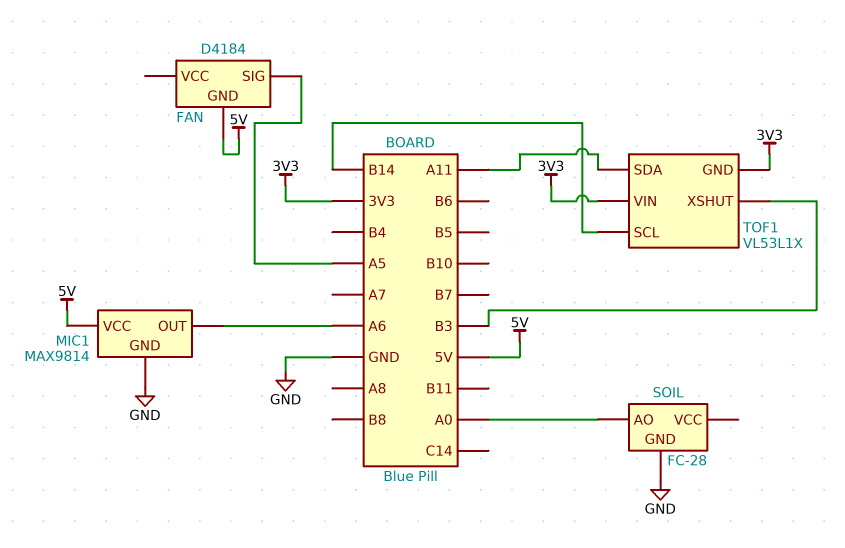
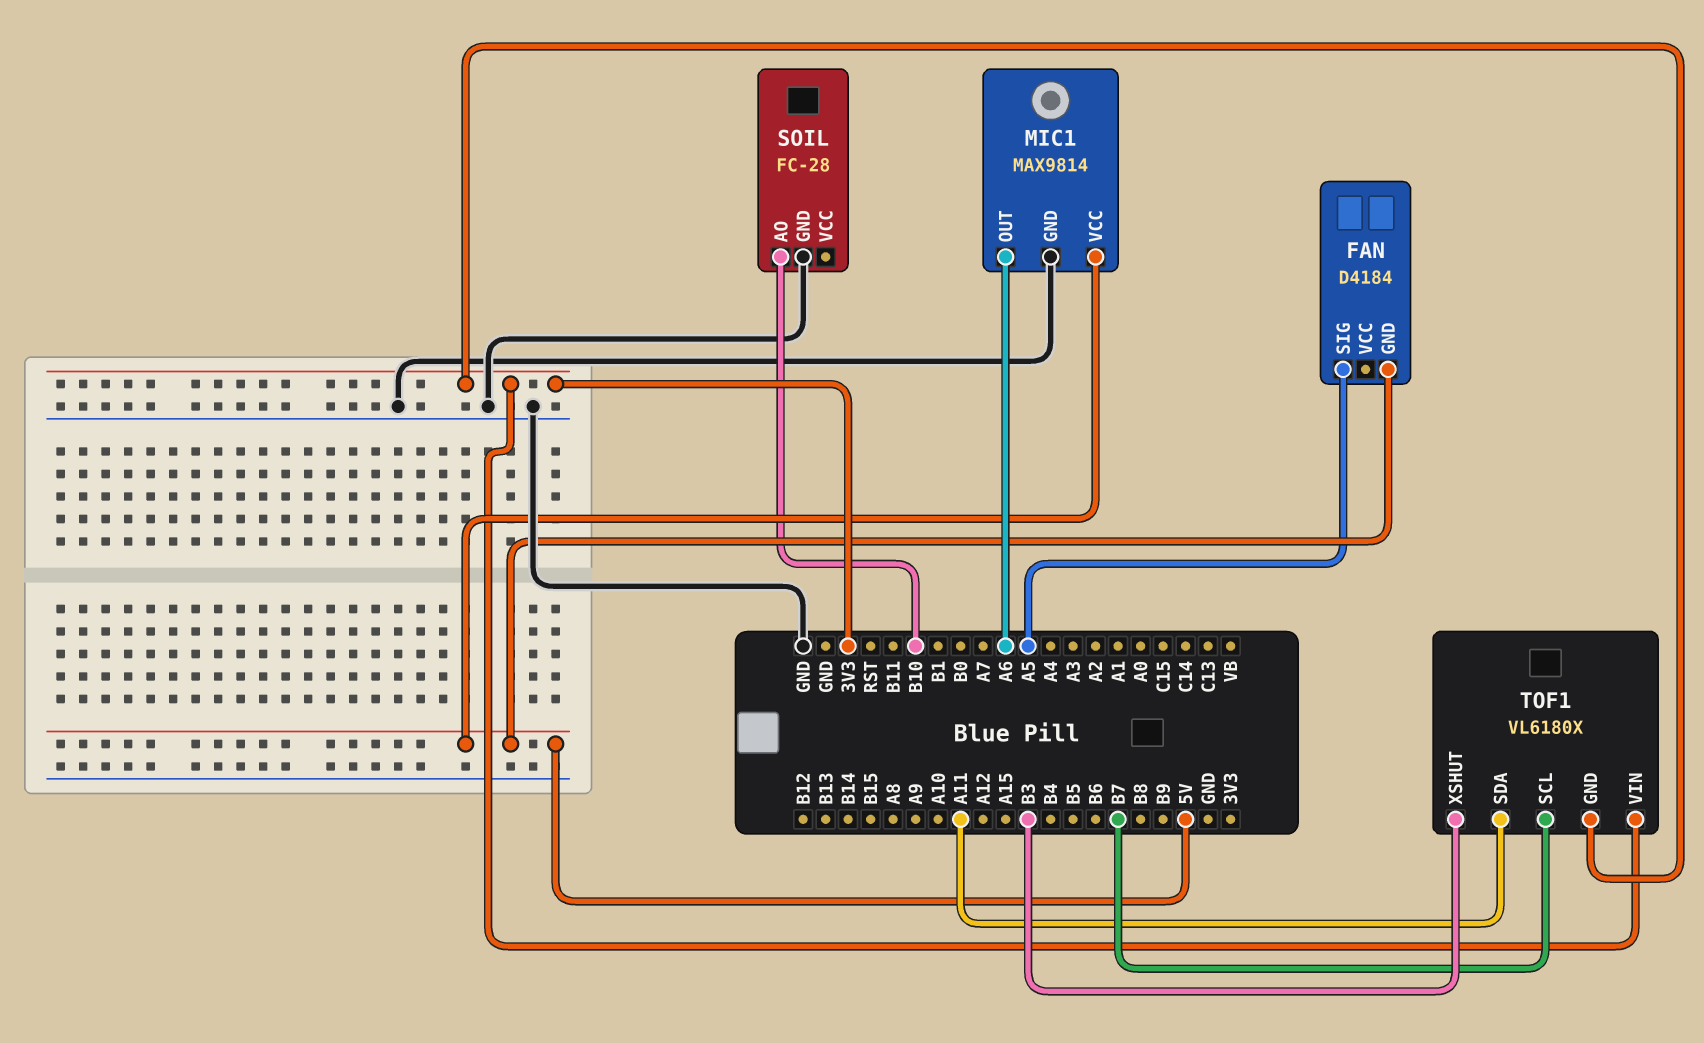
SOIL pin AO: A0 -> B10
TOF1: VL53L1X -> VL6180X
TOF1 pin SCL: B14 -> B7

